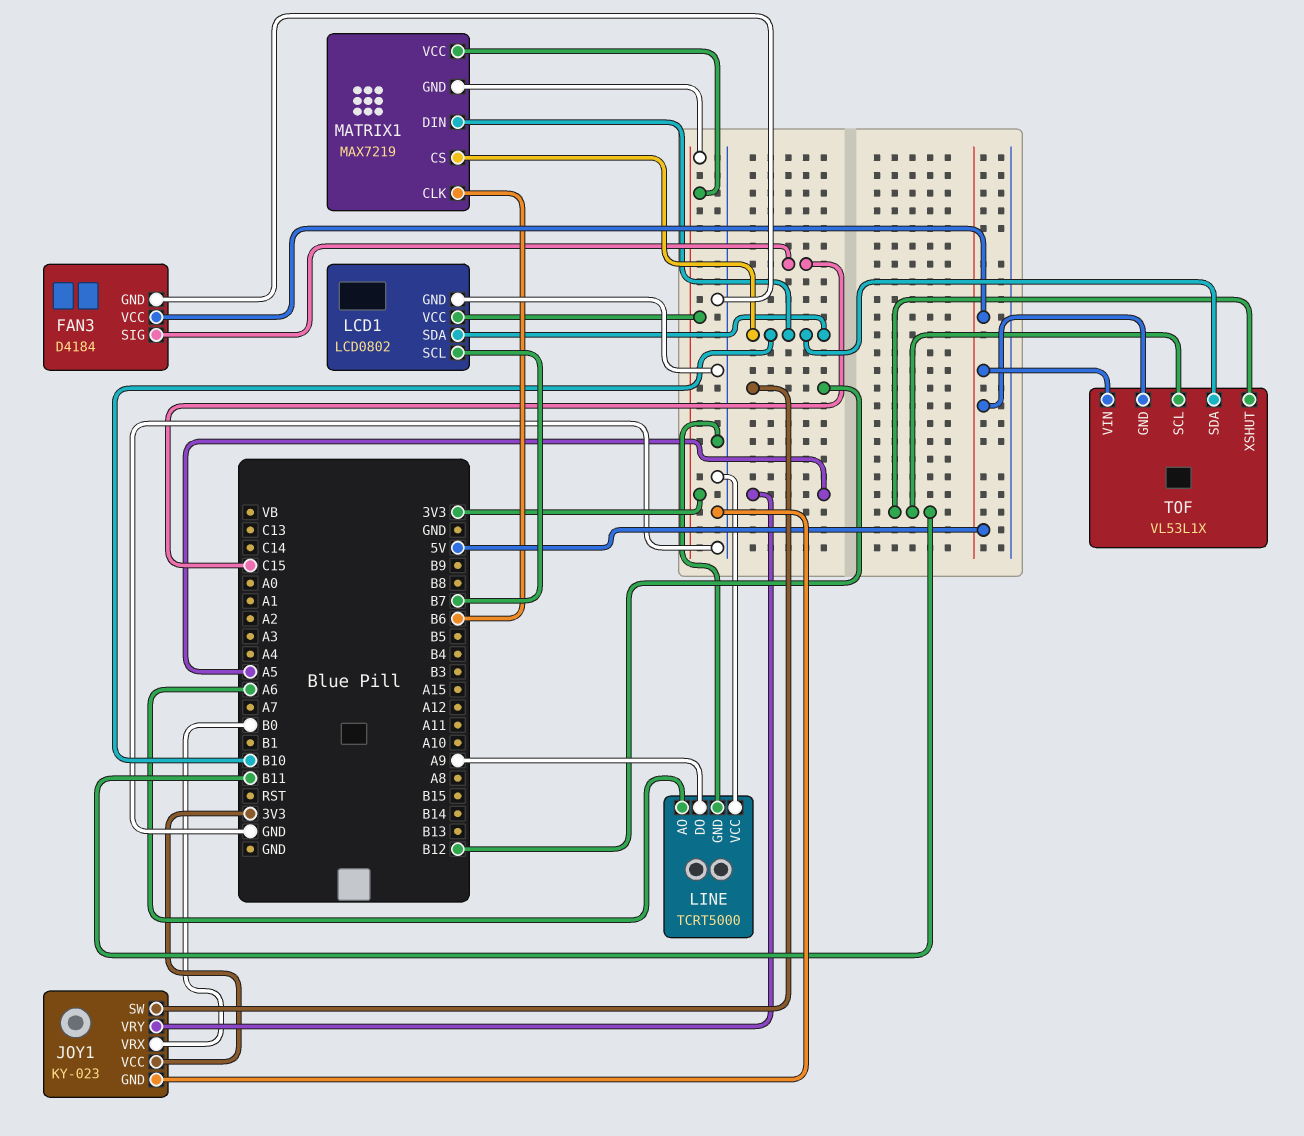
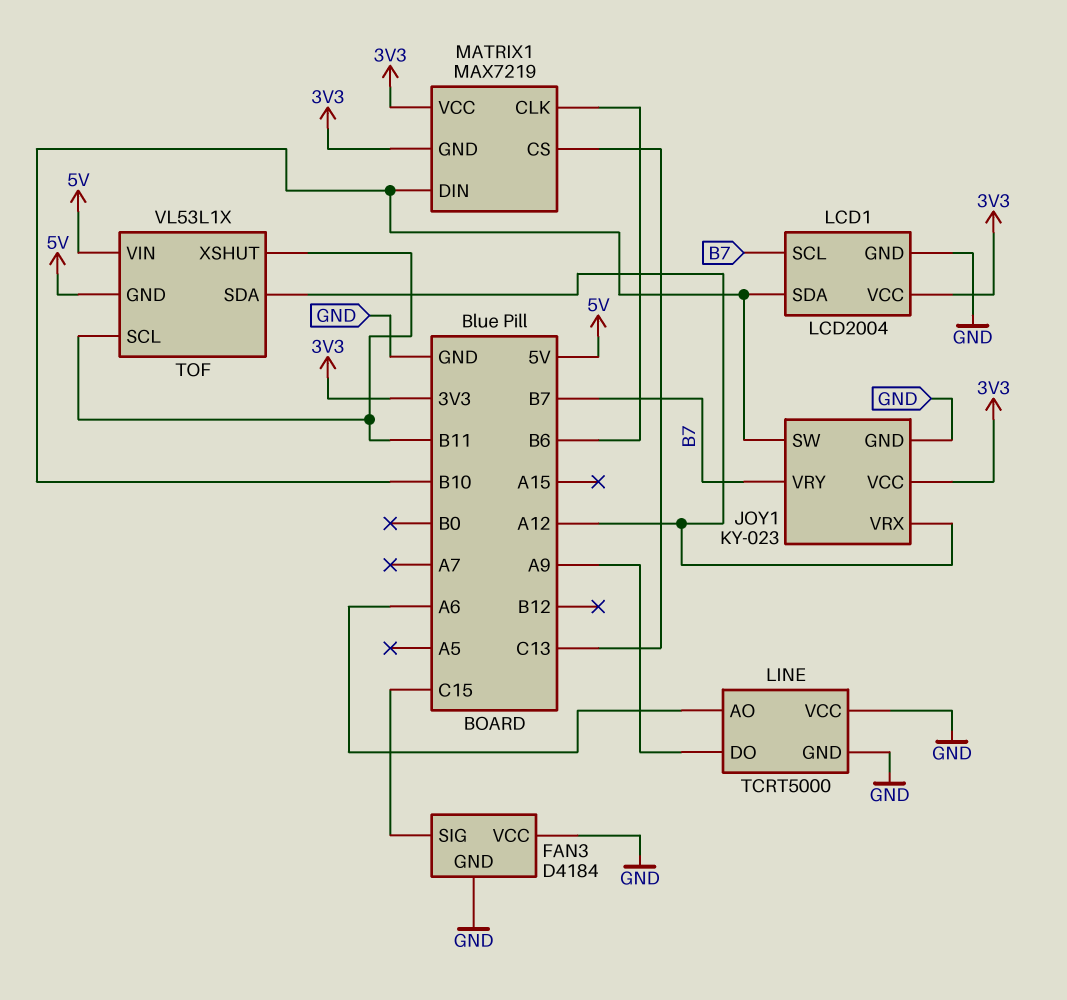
FAN3 pin VCC: 5V -> GND
JOY1 pin SW: B12 -> B10
JOY1 pin VRX: B0 -> A12
JOY1 pin VRY: A5 -> B7
LCD1: LCD0802 -> LCD2004
MATRIX1 pin CS: B10 -> C13
TOF pin SDA: B10 -> A12

